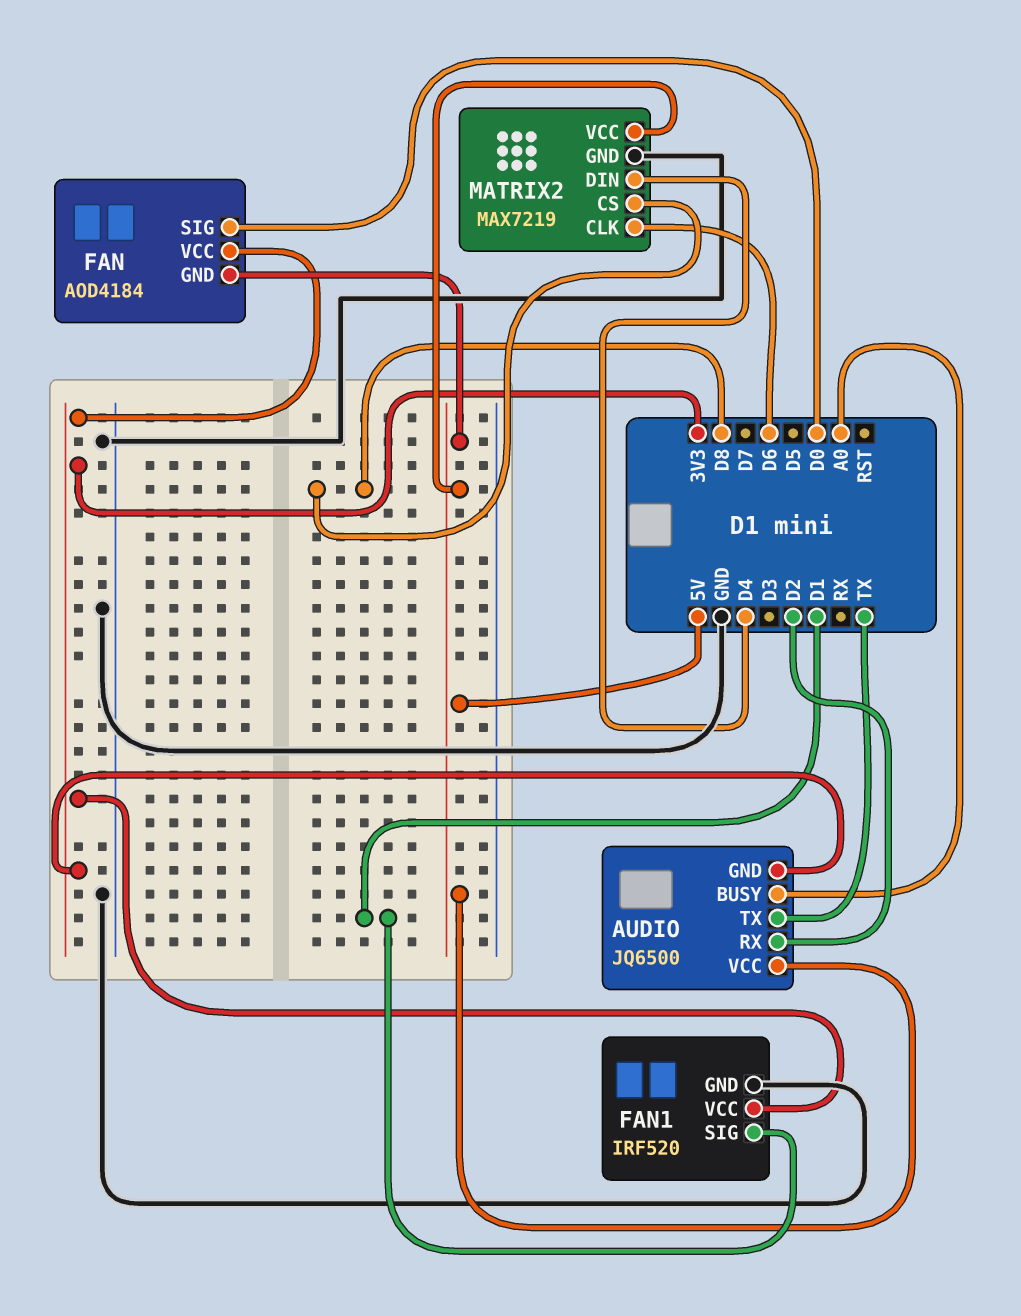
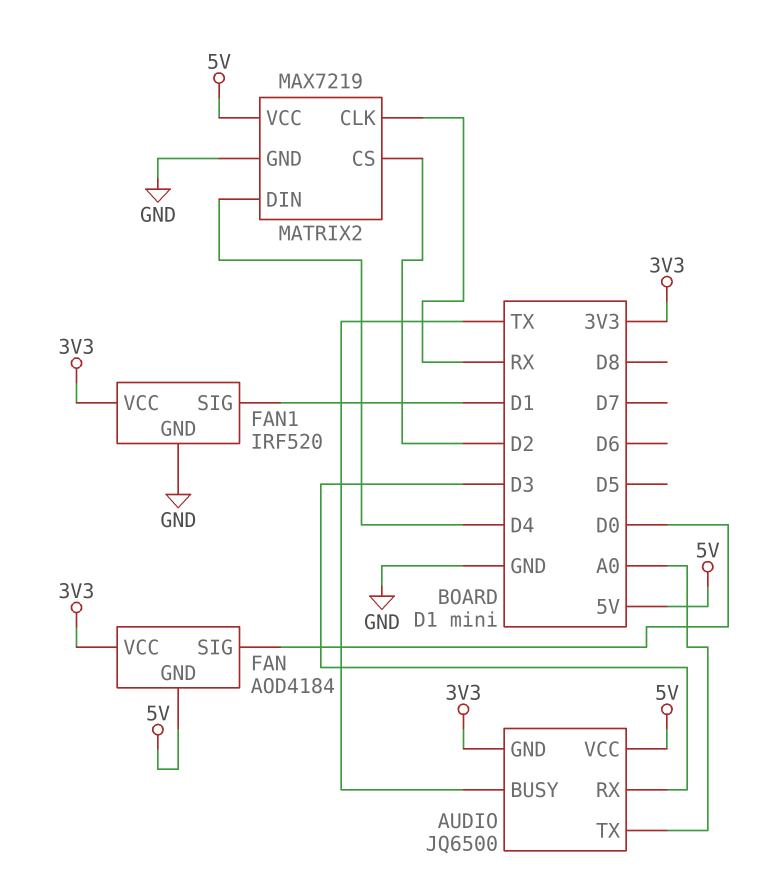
AUDIO pin BUSY: A0 -> TX
AUDIO pin RX: D2 -> D3
AUDIO pin TX: TX -> A0
MATRIX2 pin CLK: D6 -> RX
MATRIX2 pin CS: D8 -> D2

